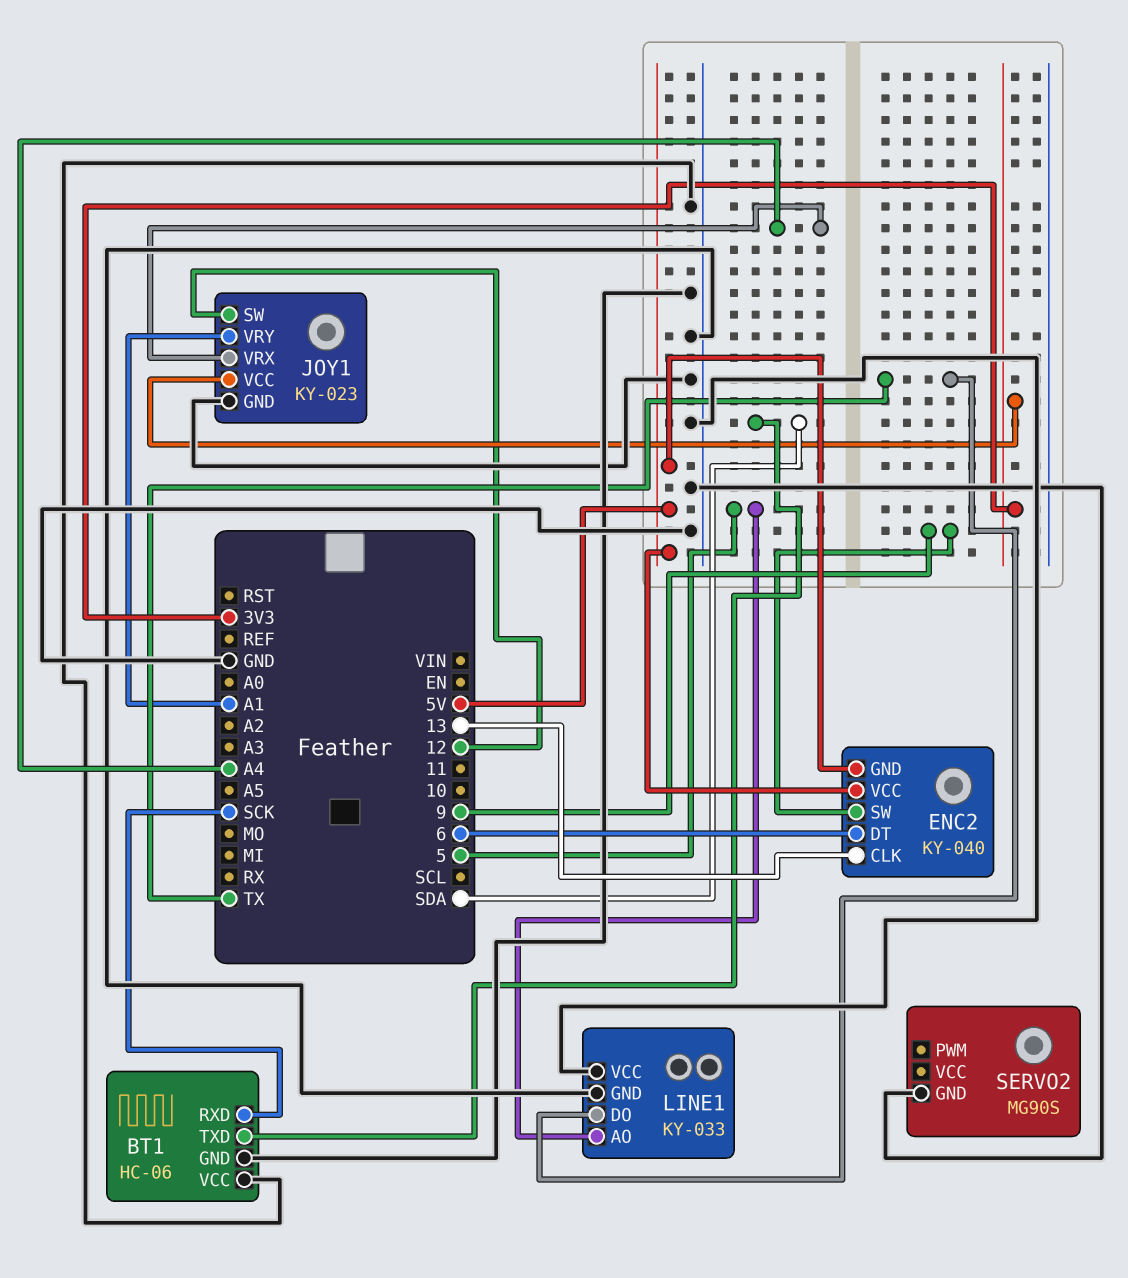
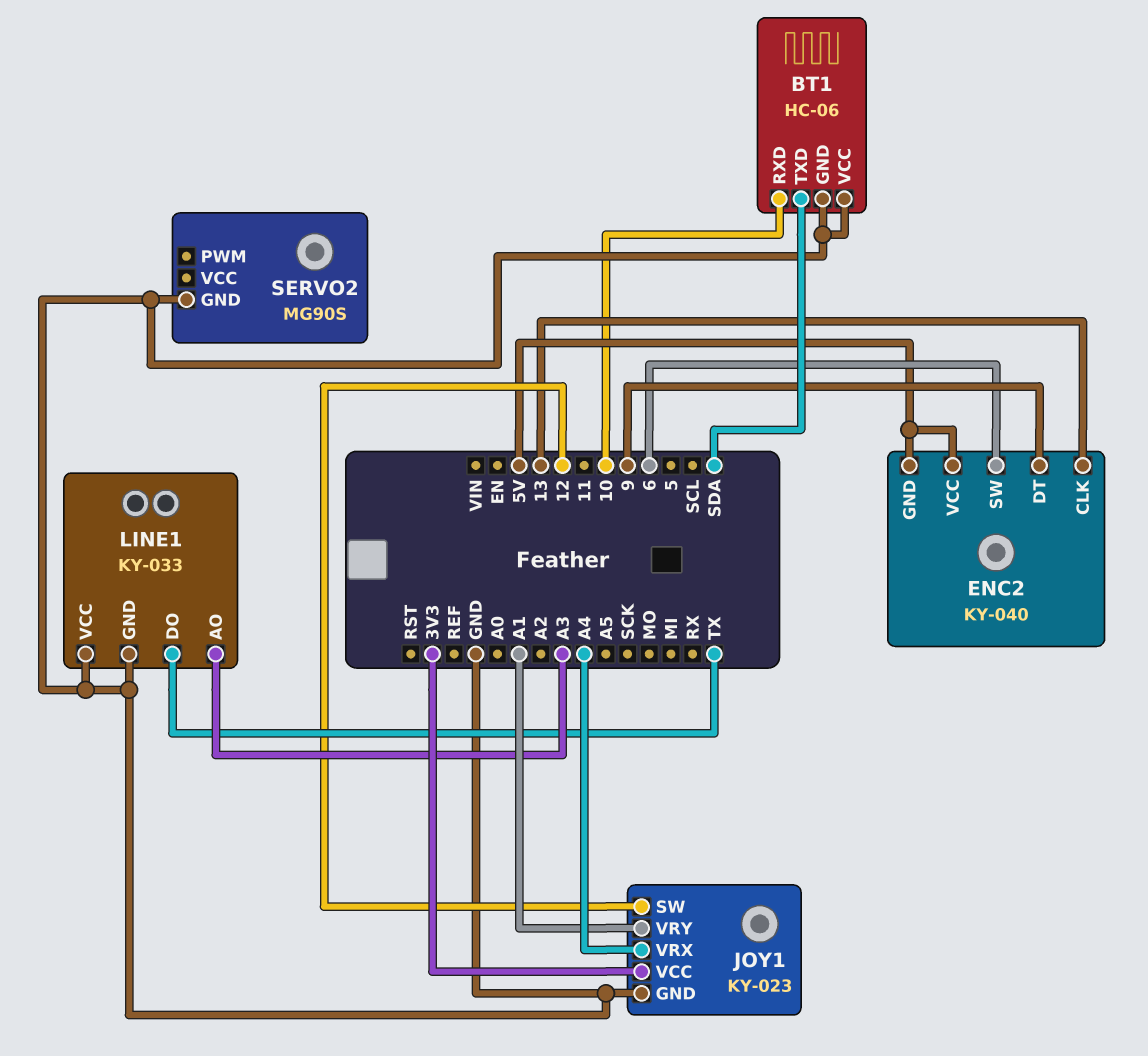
BT1 pin RXD: SCK -> 10
ENC2 pin DT: 6 -> 9
ENC2 pin SW: 9 -> 6
LINE1 pin AO: 5 -> A3

